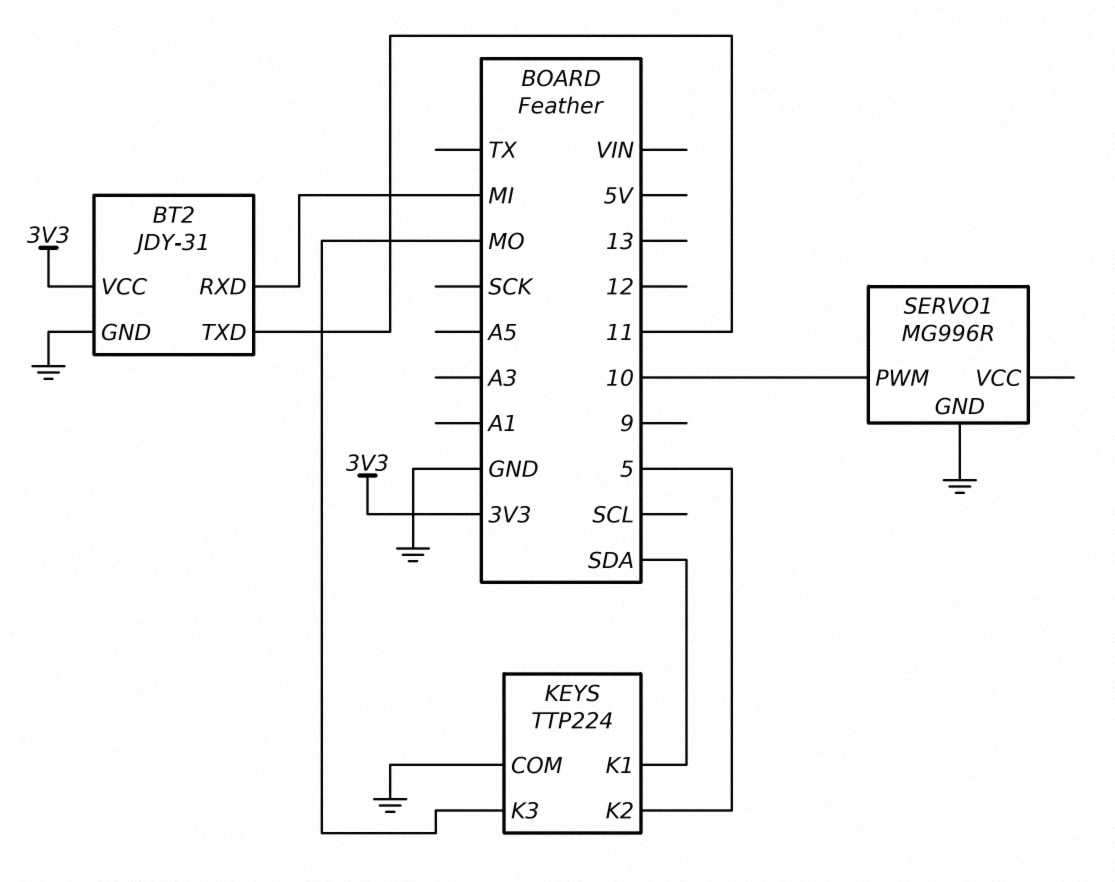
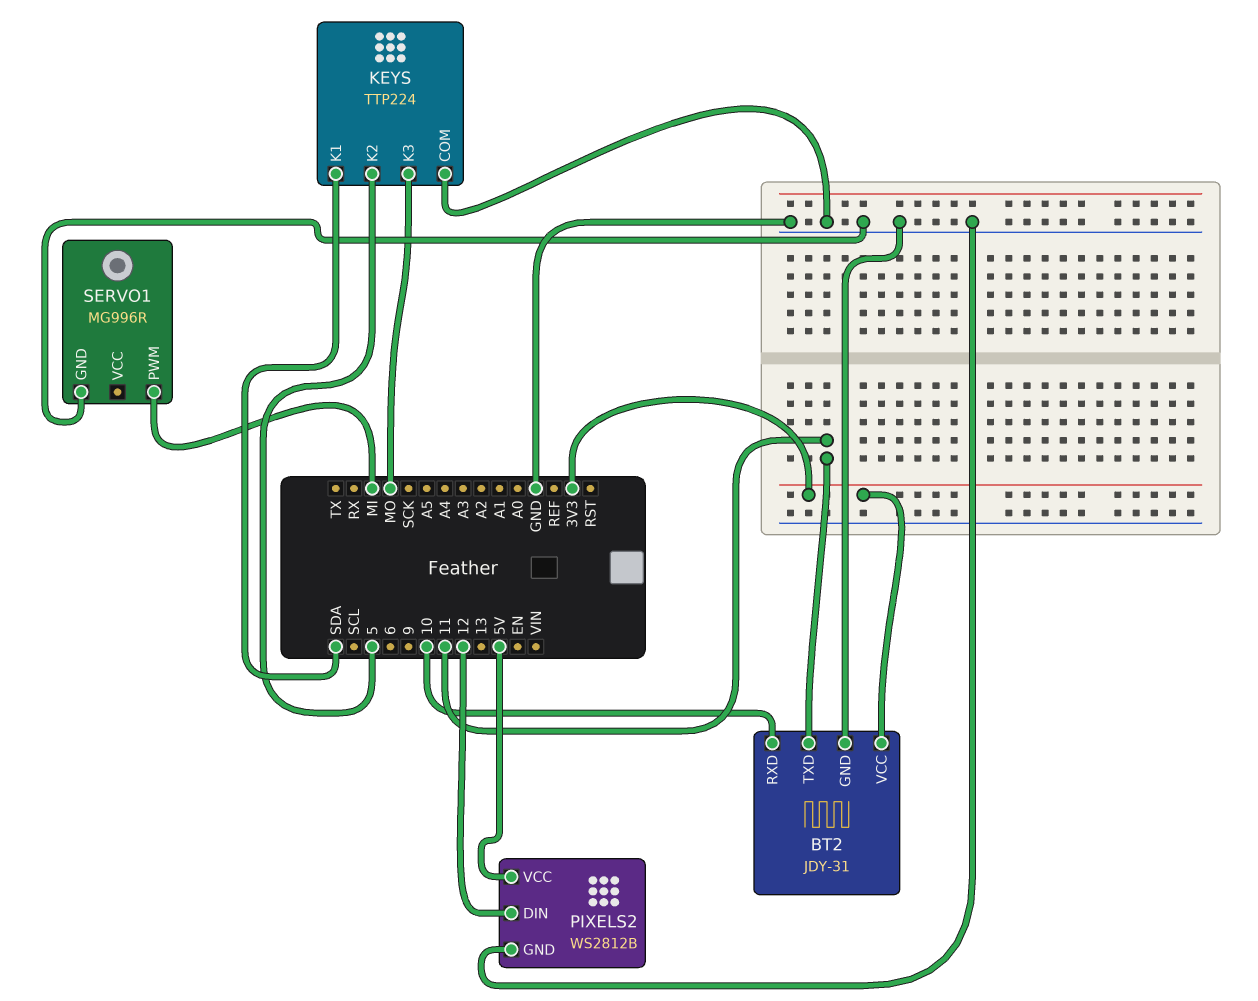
BT2 pin RXD: MI -> 10
PIXELS2: none -> WS2812B
PIXELS2 pin DIN: none -> 12
PIXELS2 pin GND: none -> GND
PIXELS2 pin VCC: none -> 5V
SERVO1 pin PWM: 10 -> MI

